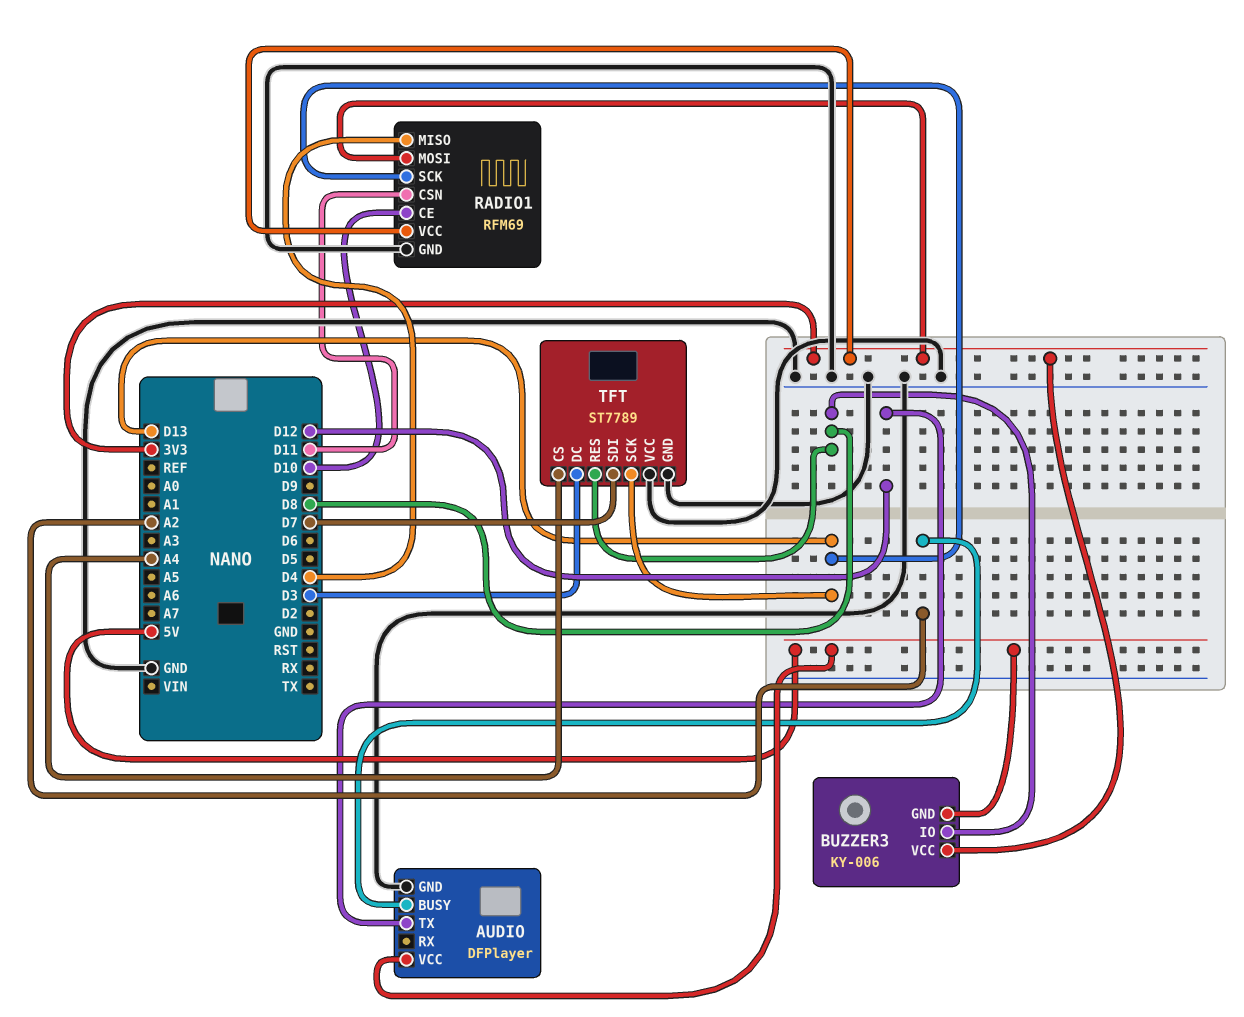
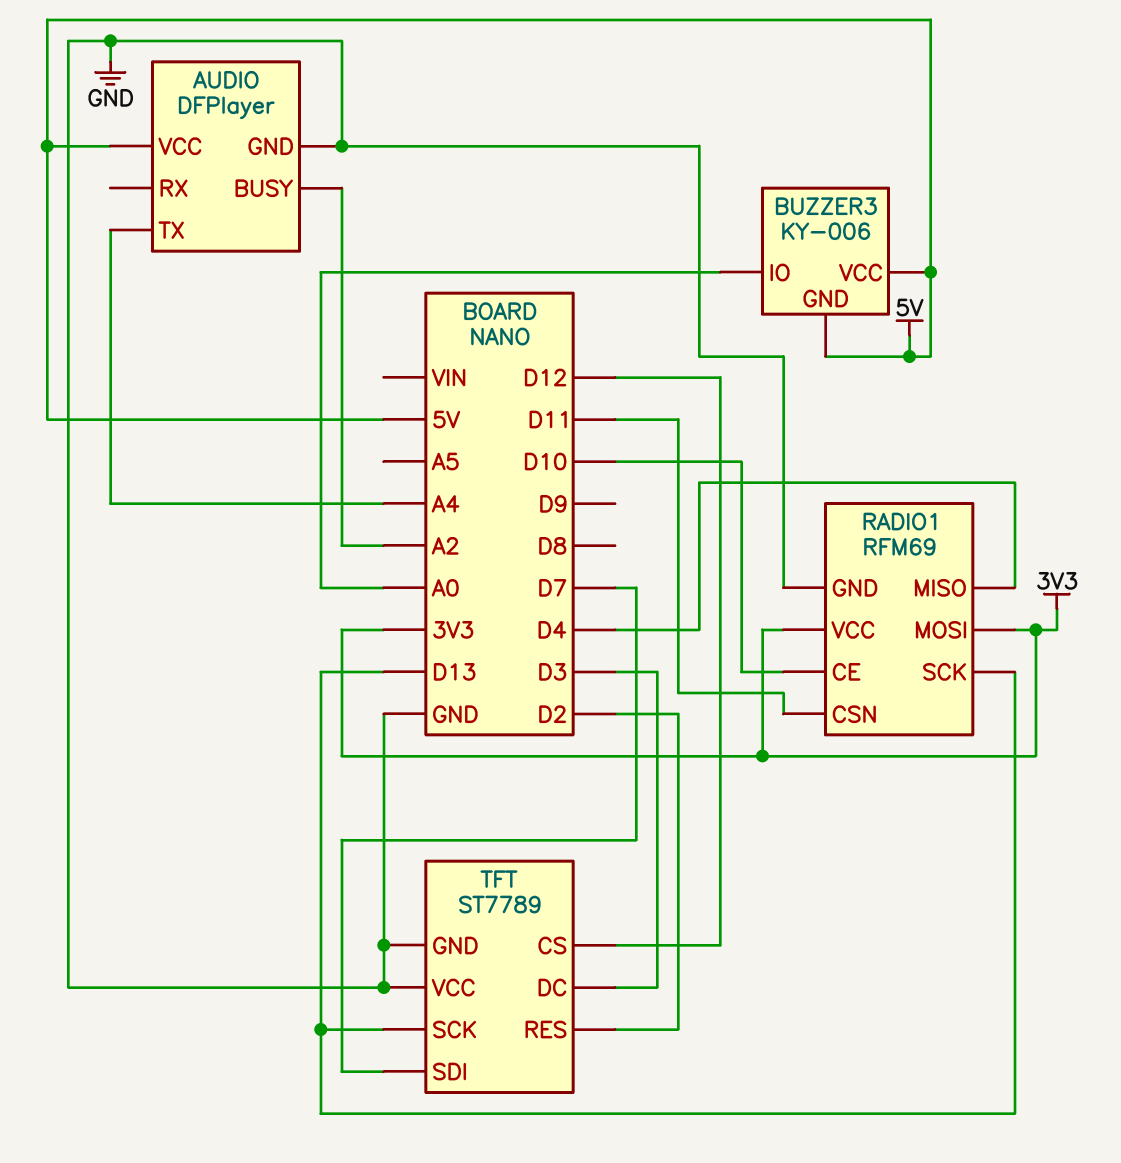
AUDIO pin TX: D12 -> A4
BUZZER3 pin IO: D8 -> A0
BUZZER3 pin VCC: 3V3 -> 5V
TFT pin CS: A4 -> D12
TFT pin RES: D8 -> D2

